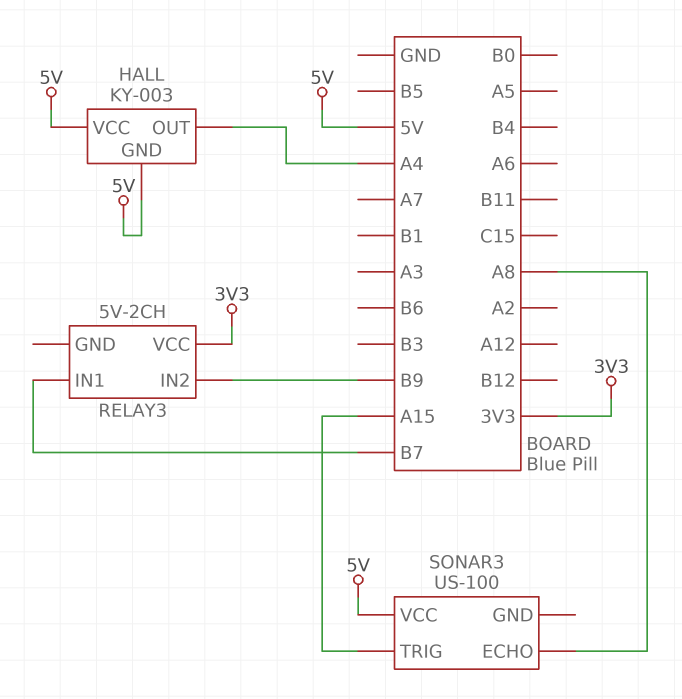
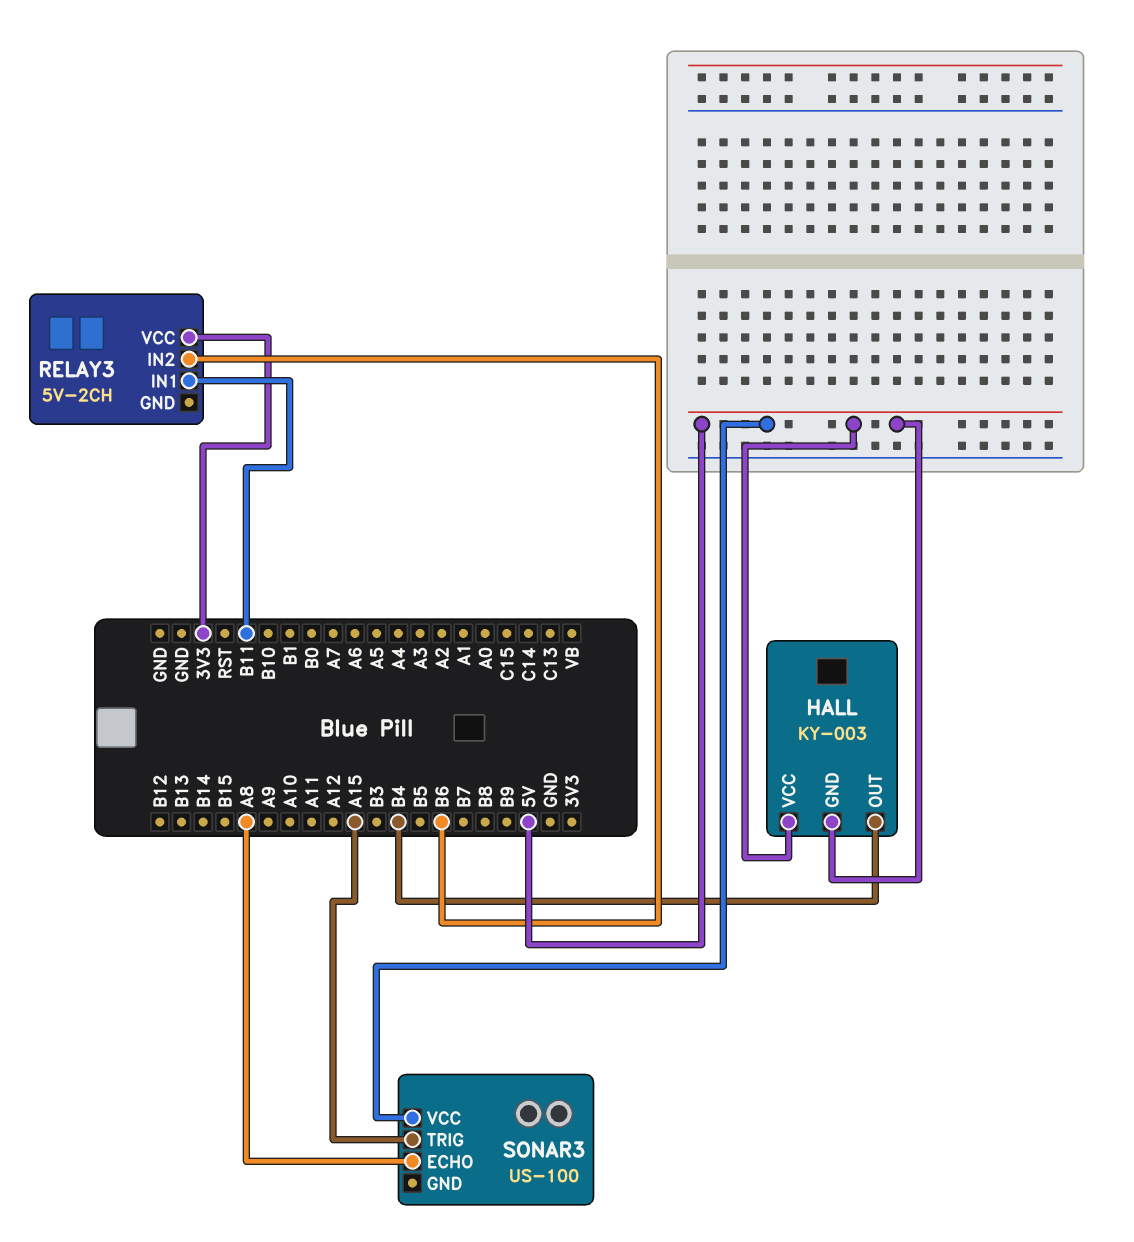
HALL pin OUT: A4 -> B4
RELAY3 pin IN1: B7 -> B11
RELAY3 pin IN2: B9 -> B6

